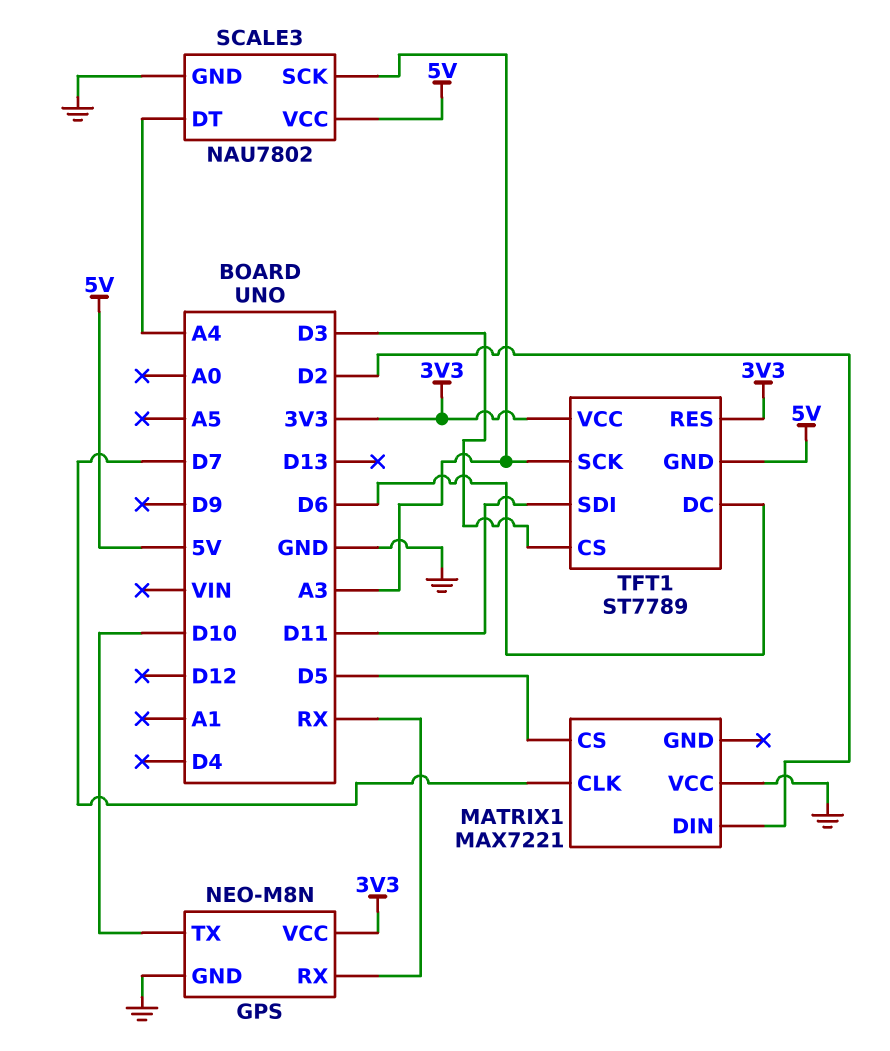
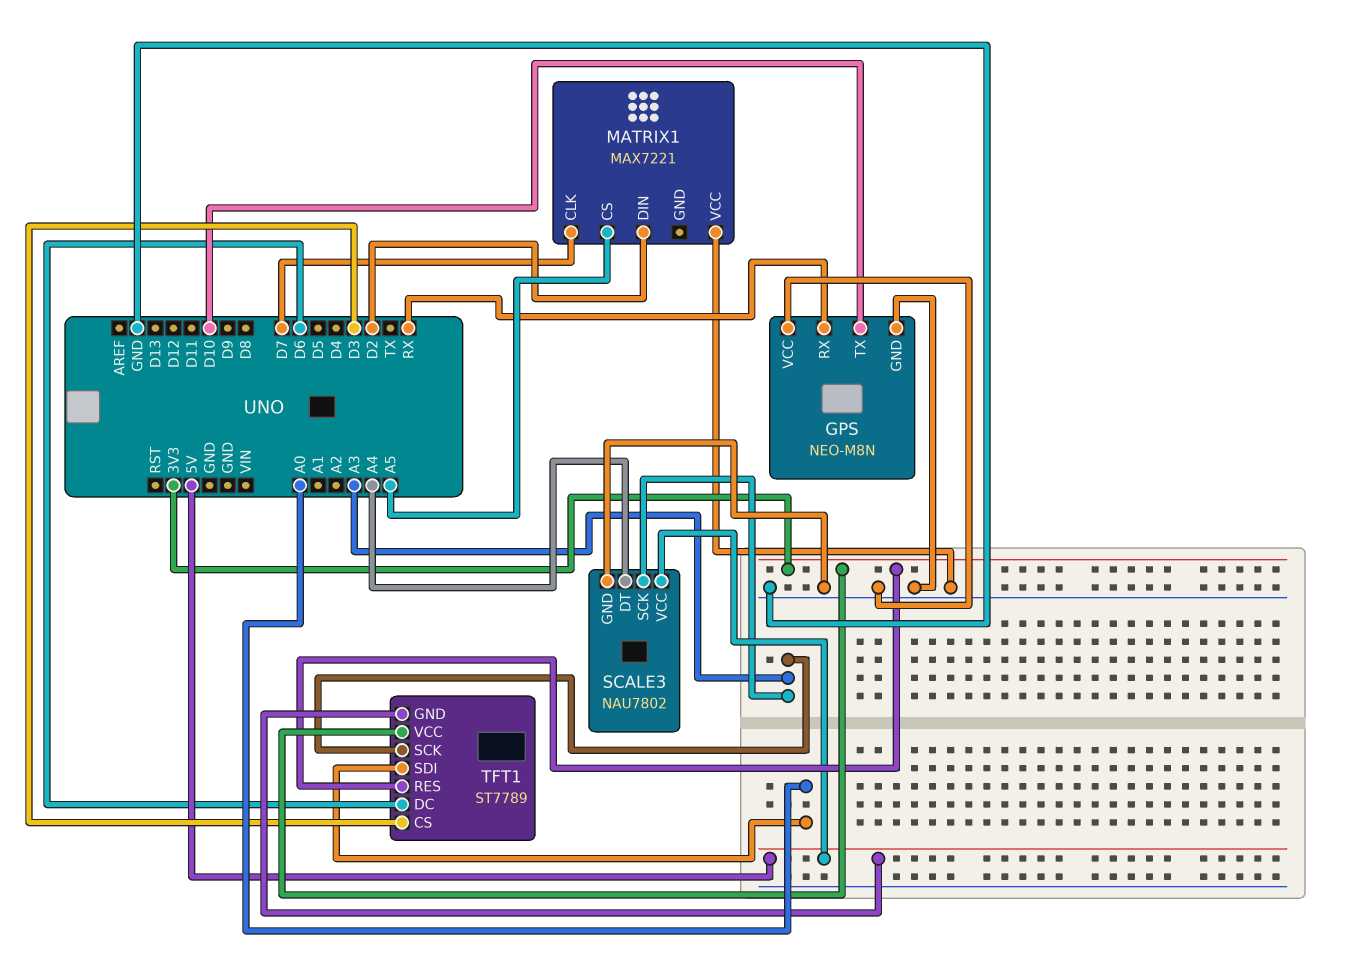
GPS pin VCC: 3V3 -> GND
MATRIX1 pin CS: D5 -> A5
TFT1 pin SDI: D11 -> A0

